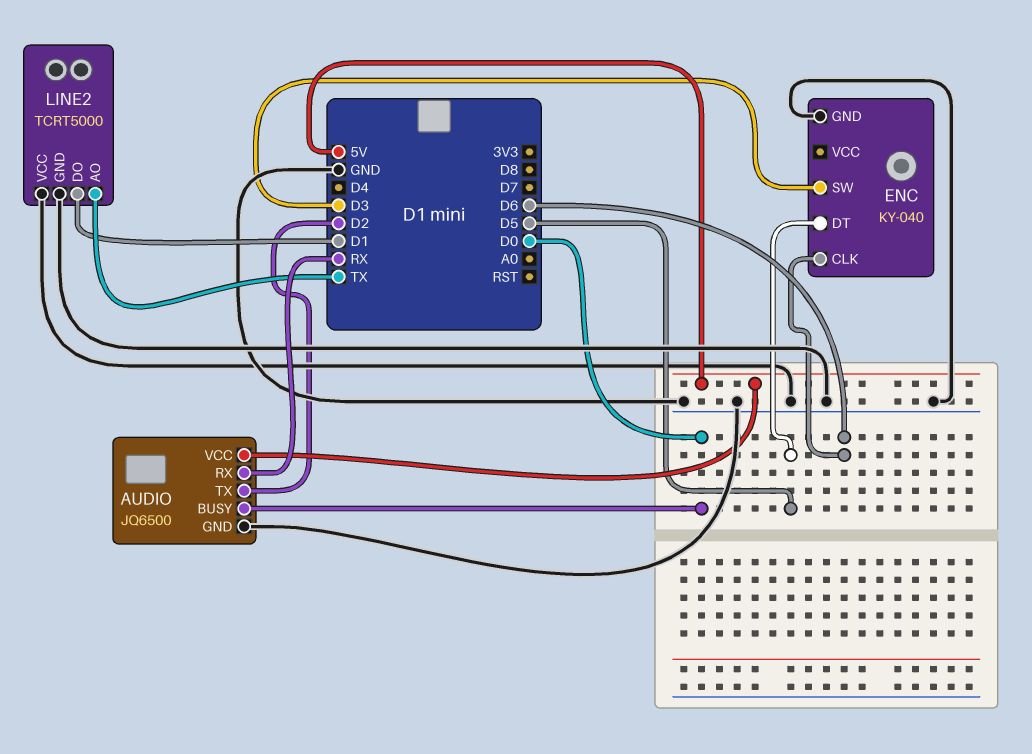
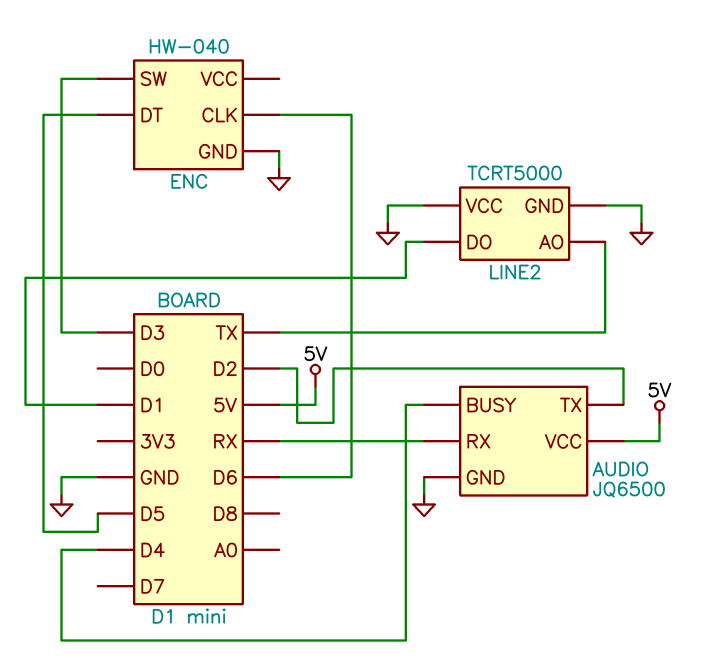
AUDIO pin BUSY: D0 -> D4
ENC: KY-040 -> HW-040

